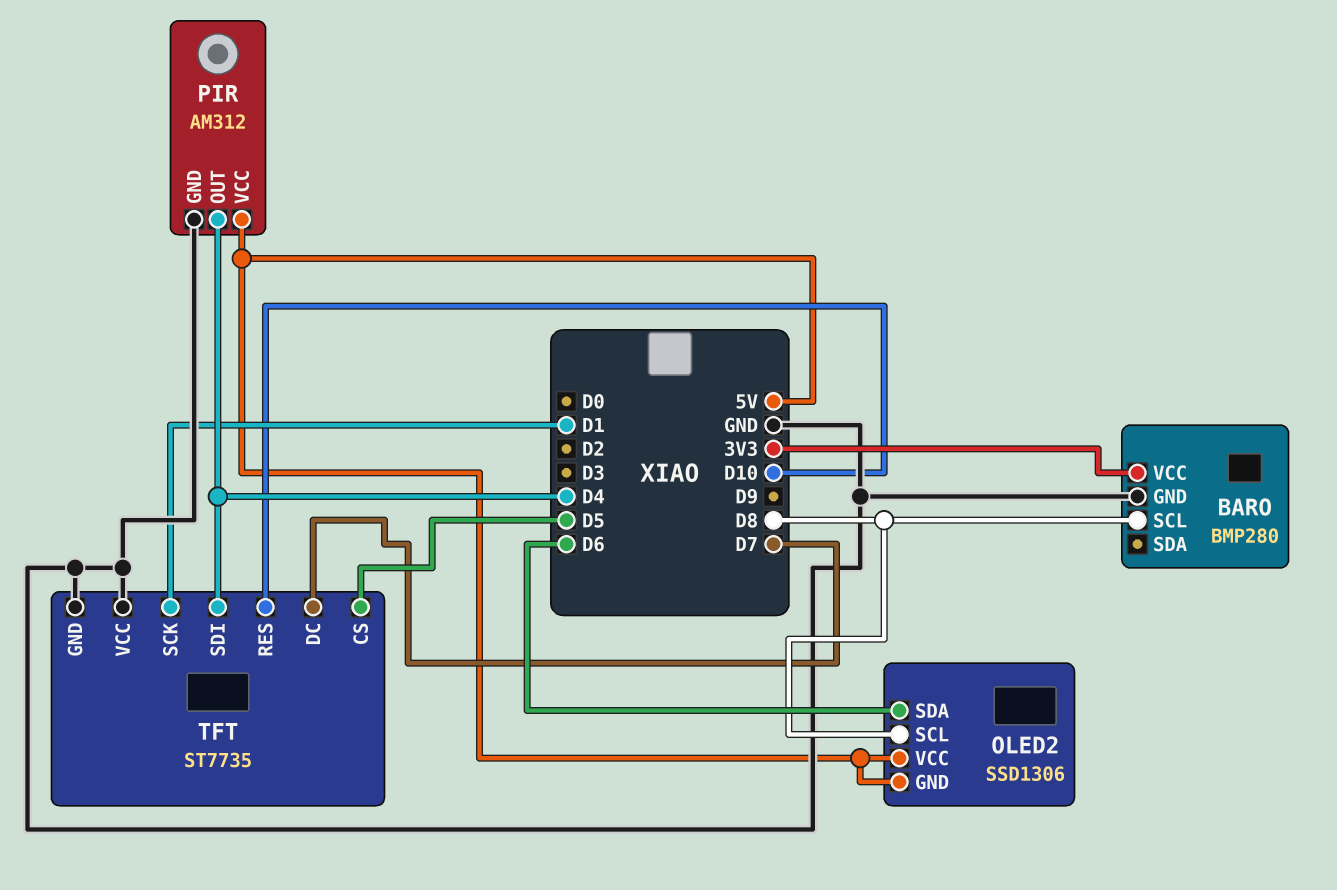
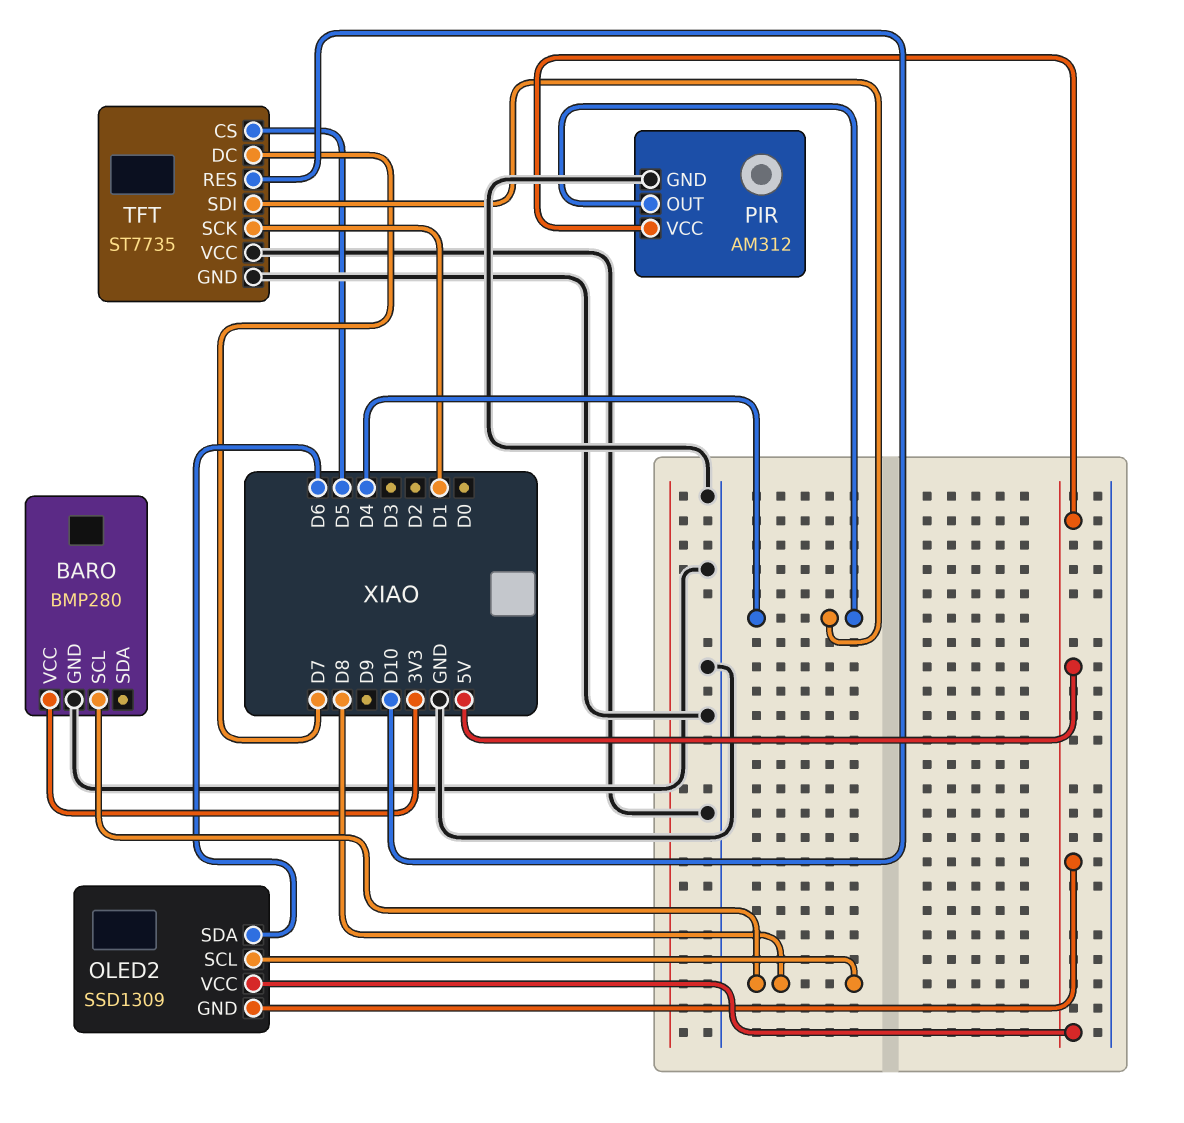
OLED2: SSD1306 -> SSD1309

